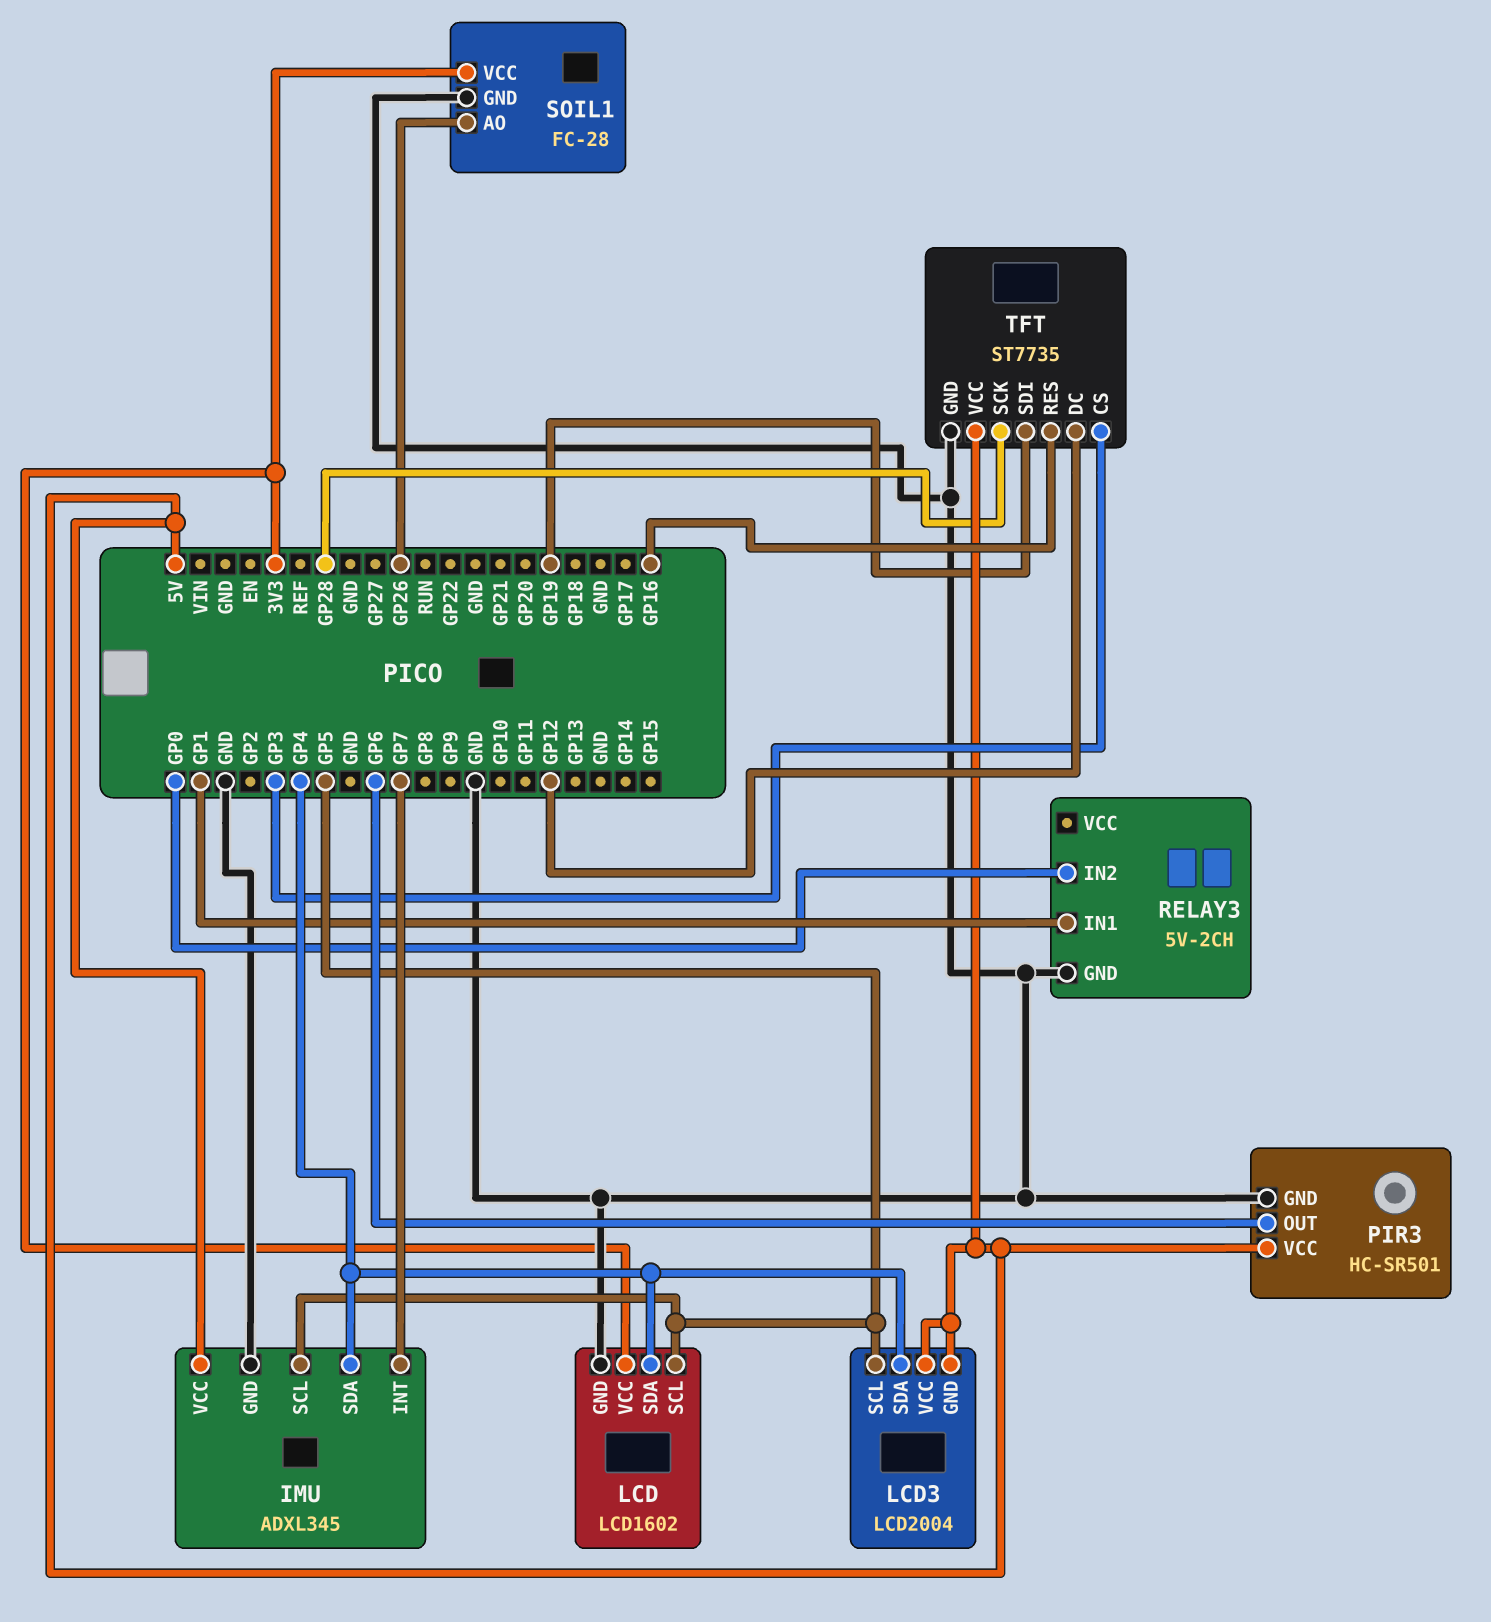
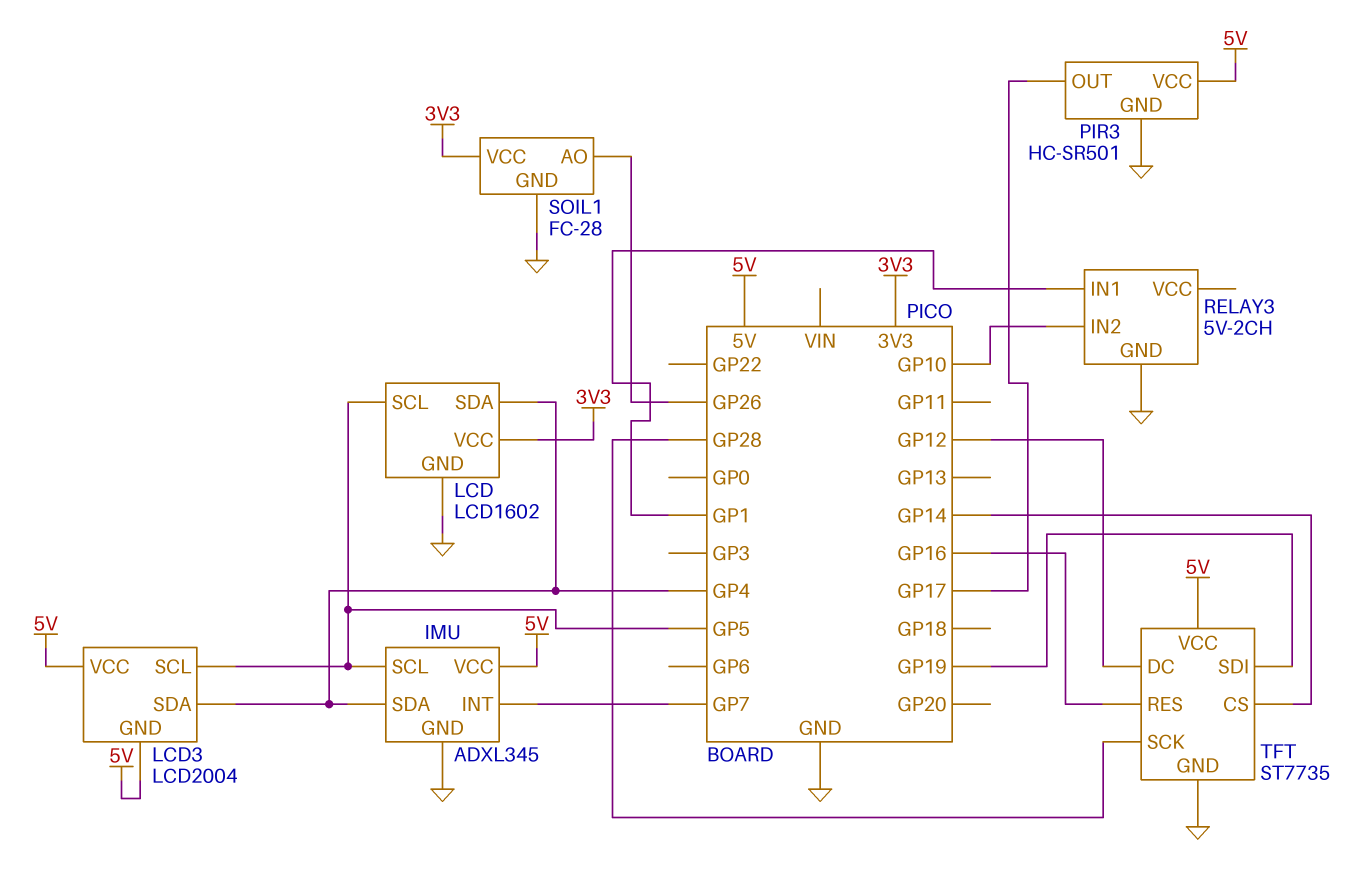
PIR3 pin OUT: GP6 -> GP17
RELAY3 pin IN2: GP0 -> GP10
TFT pin CS: GP3 -> GP14

